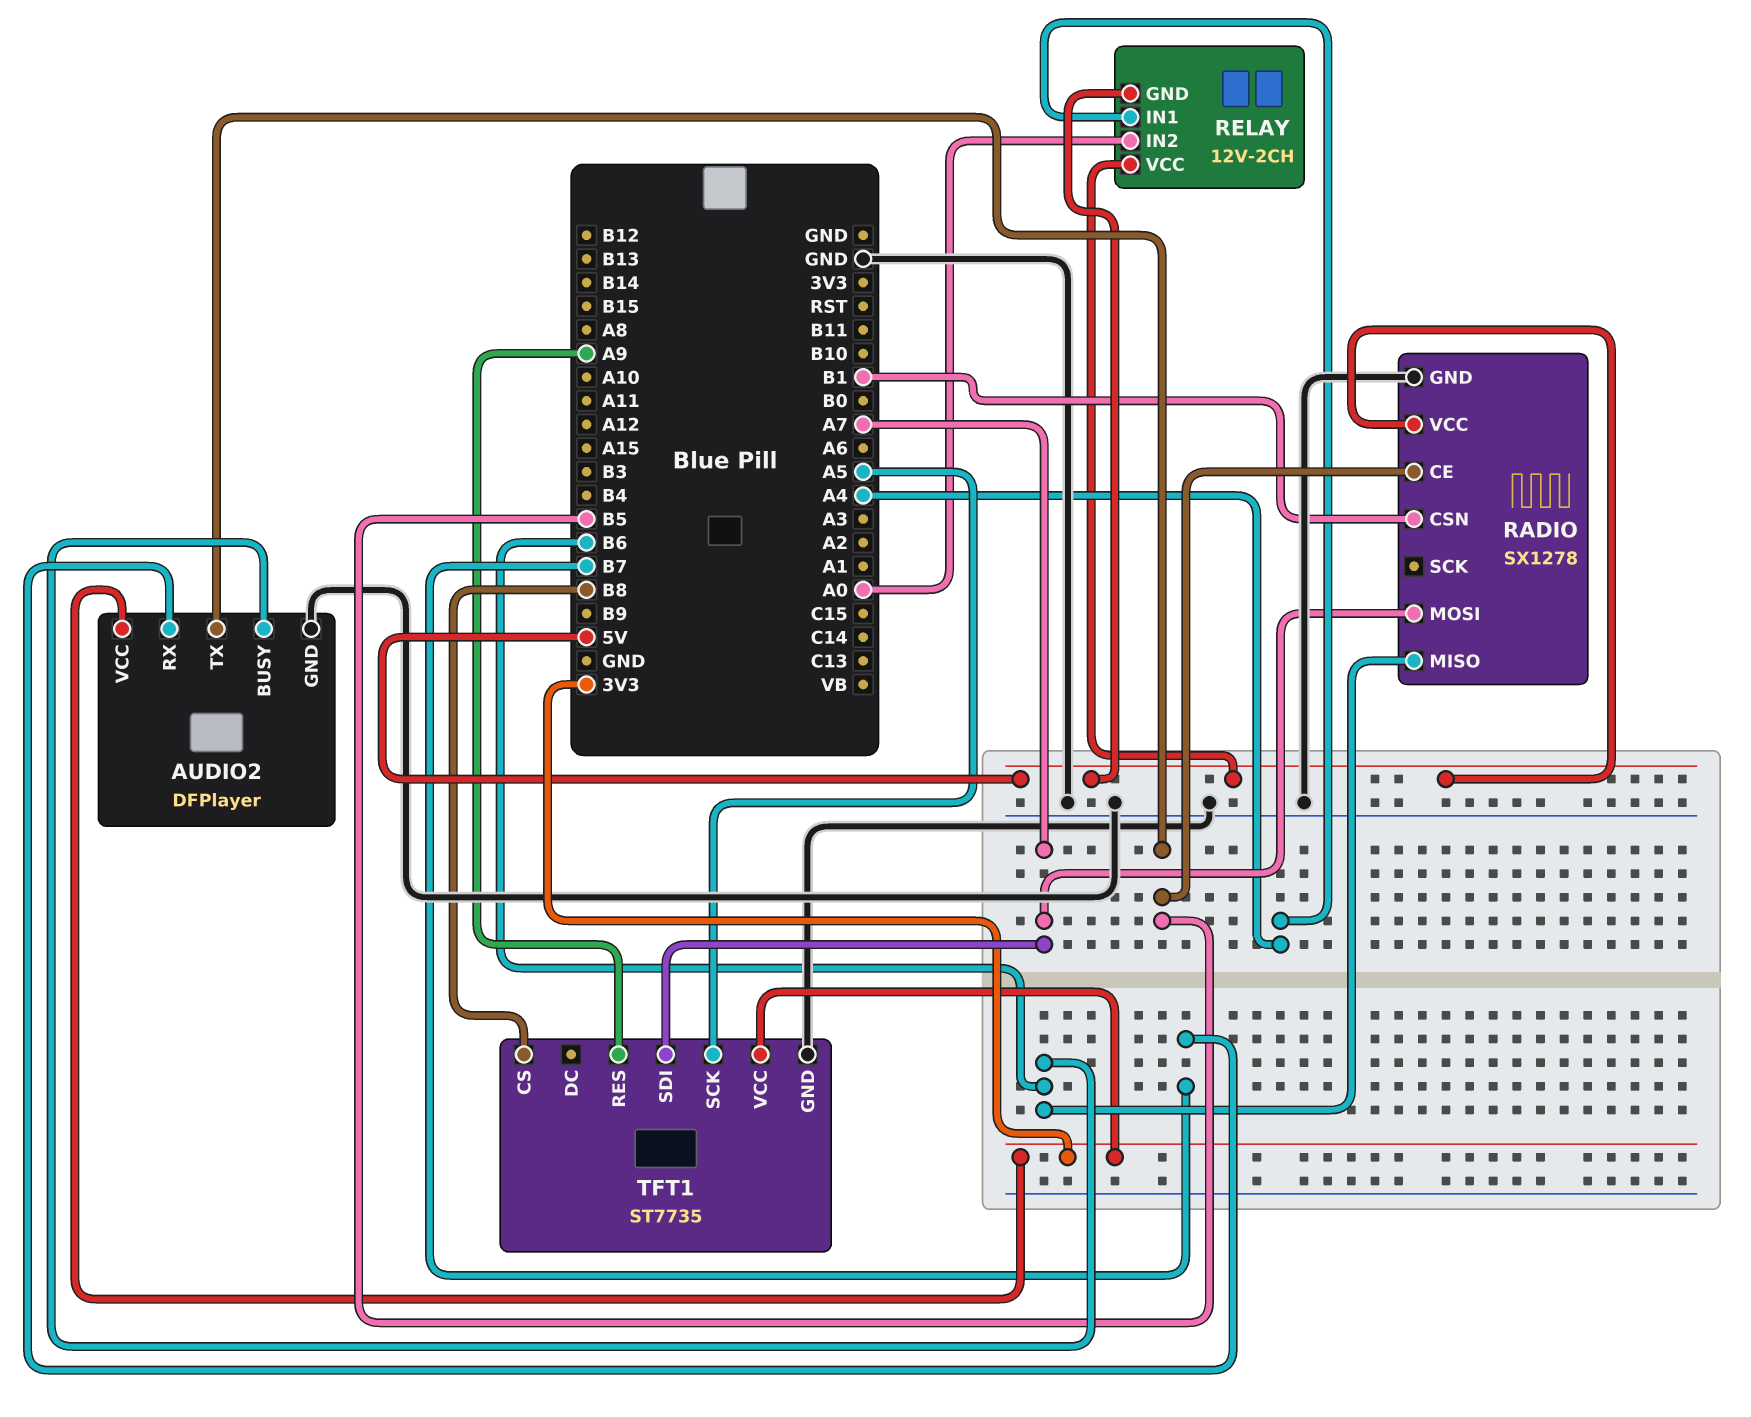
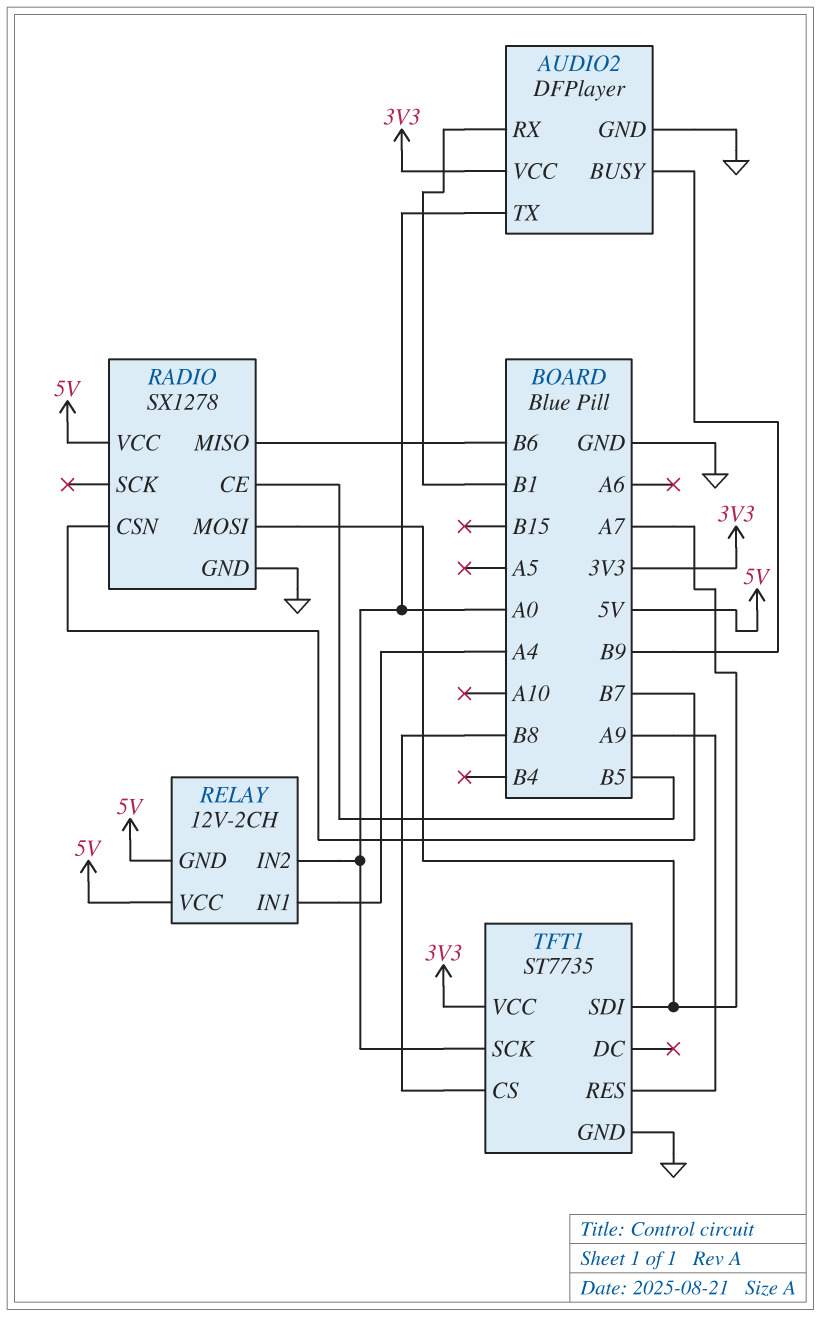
AUDIO2 pin BUSY: B6 -> B9
AUDIO2 pin RX: B7 -> B1
AUDIO2 pin TX: B5 -> A0
RADIO pin CSN: B1 -> B7
TFT1 pin SCK: A5 -> A0

